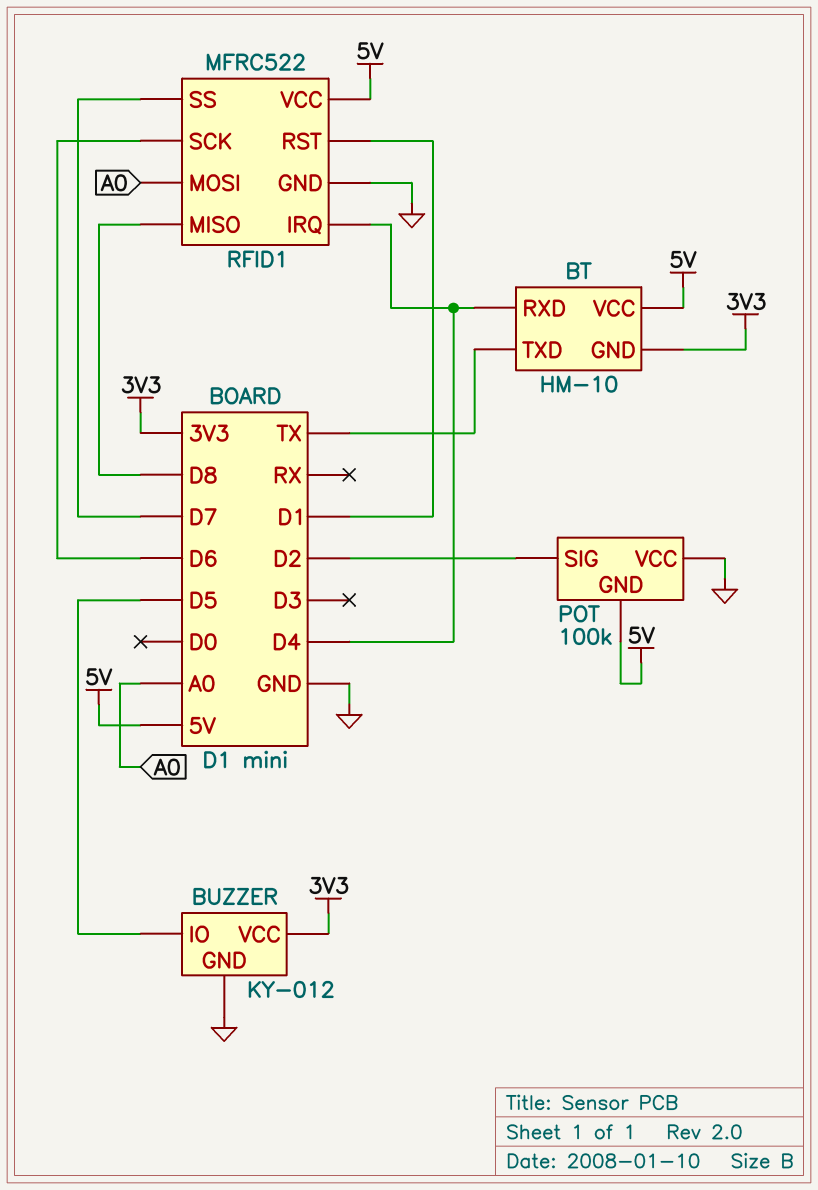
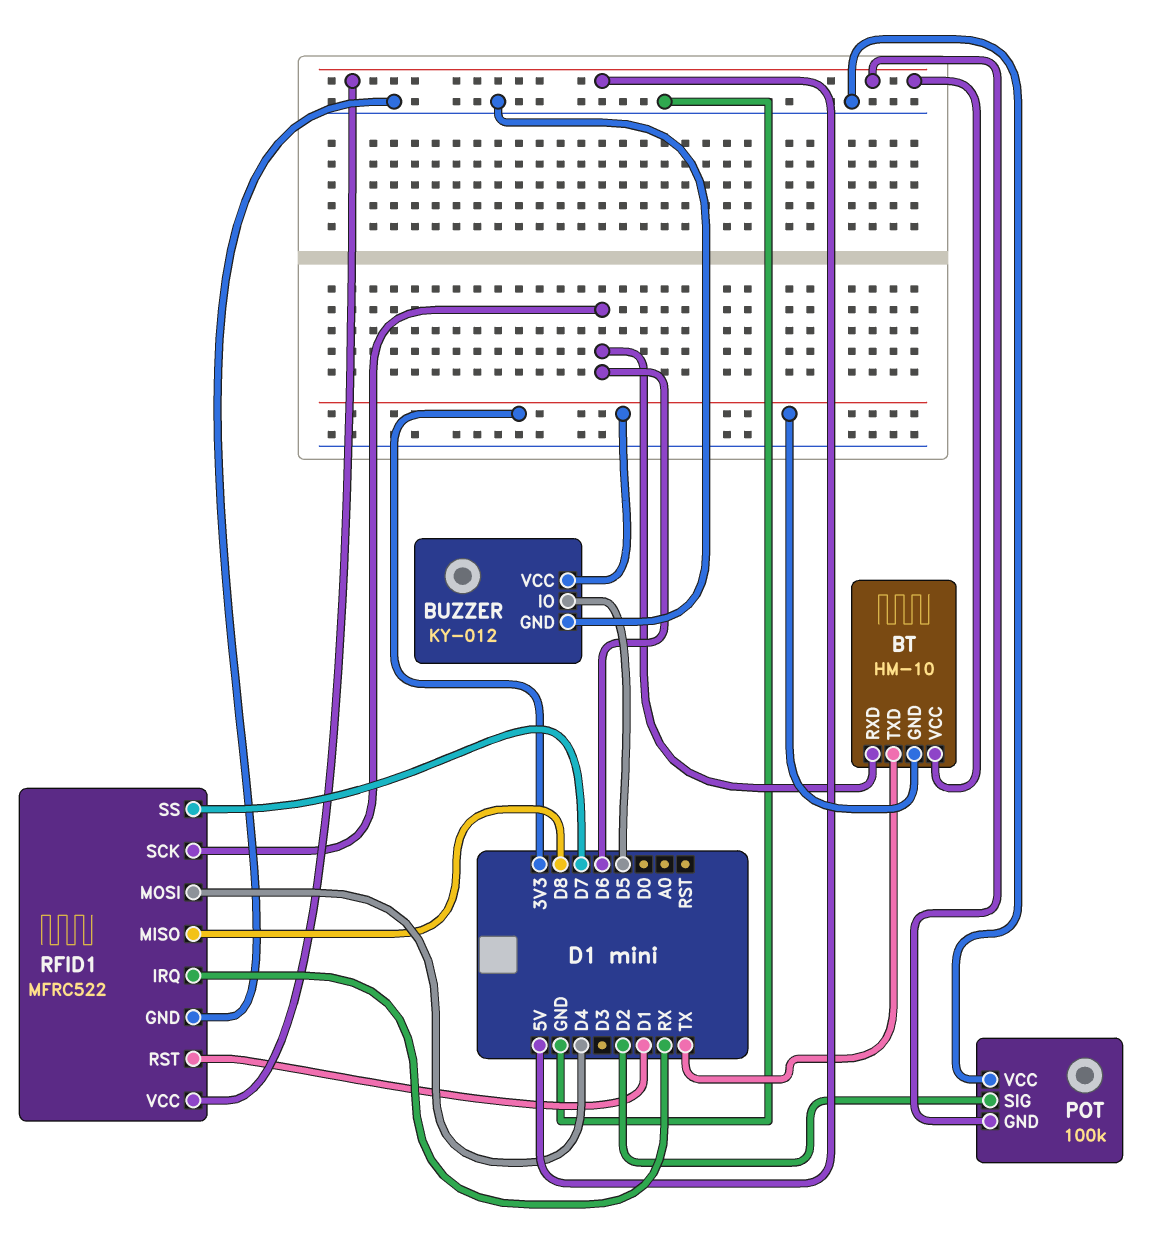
BT pin RXD: D4 -> D6
RFID1 pin IRQ: D4 -> RX
RFID1 pin MOSI: A0 -> D4

